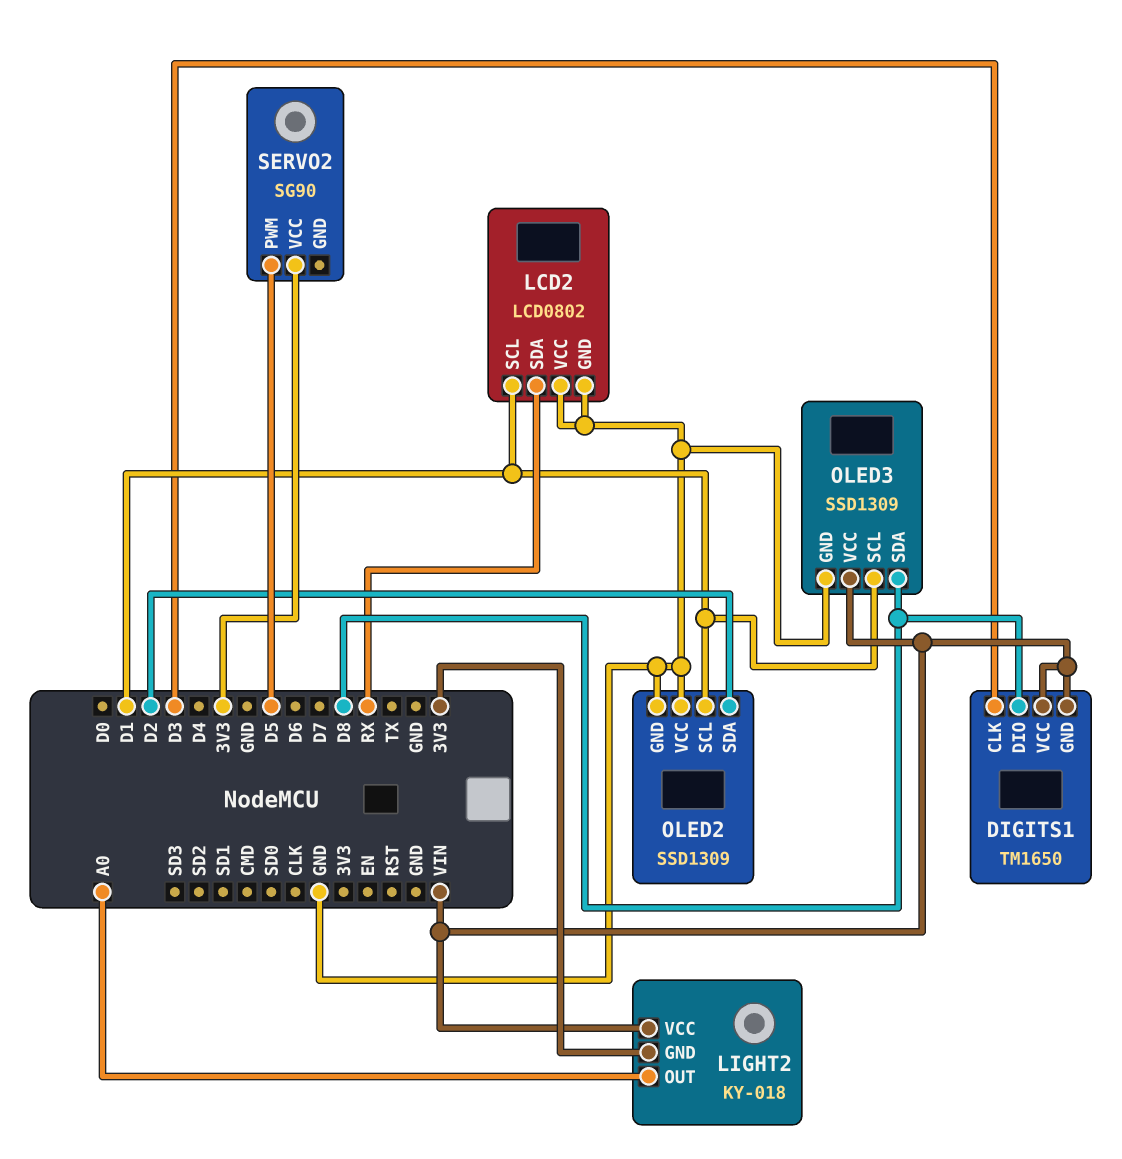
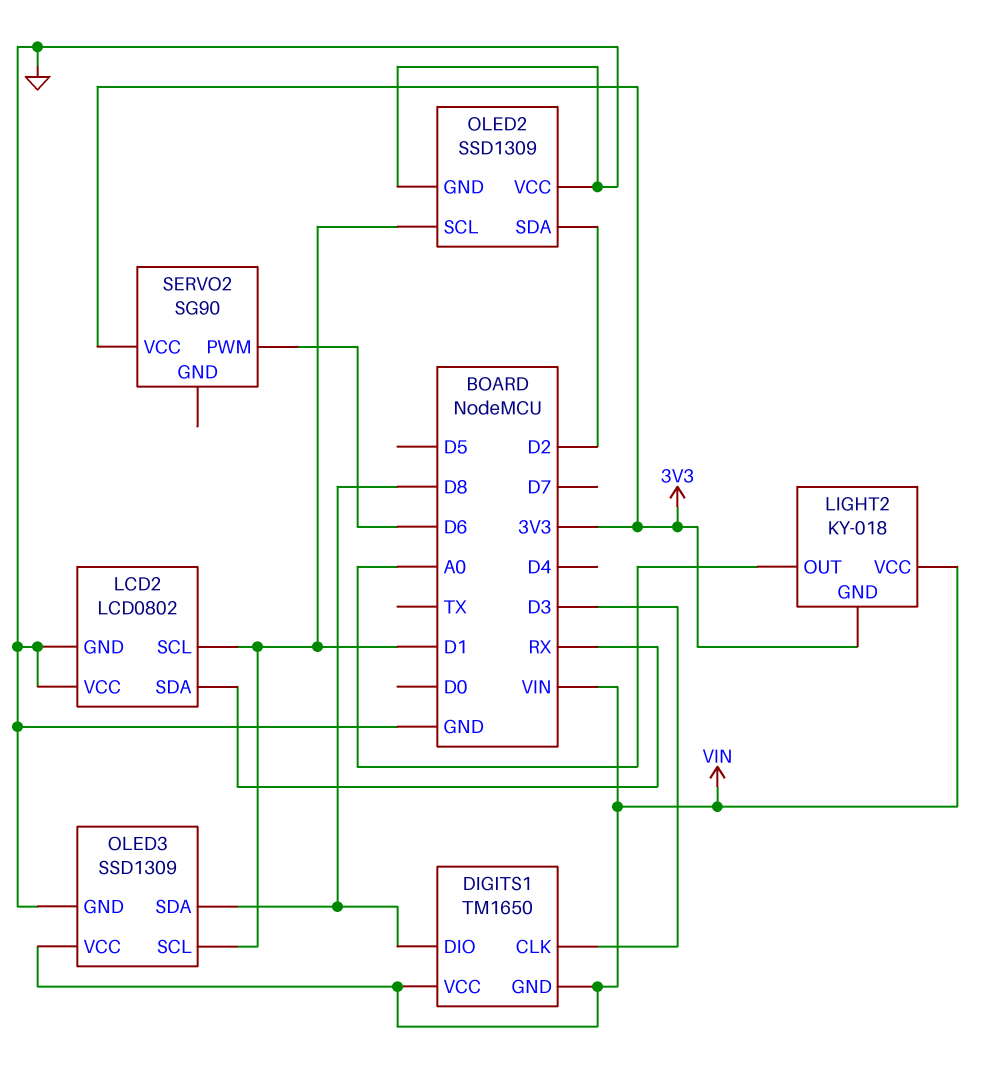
SERVO2 pin PWM: D5 -> D6

